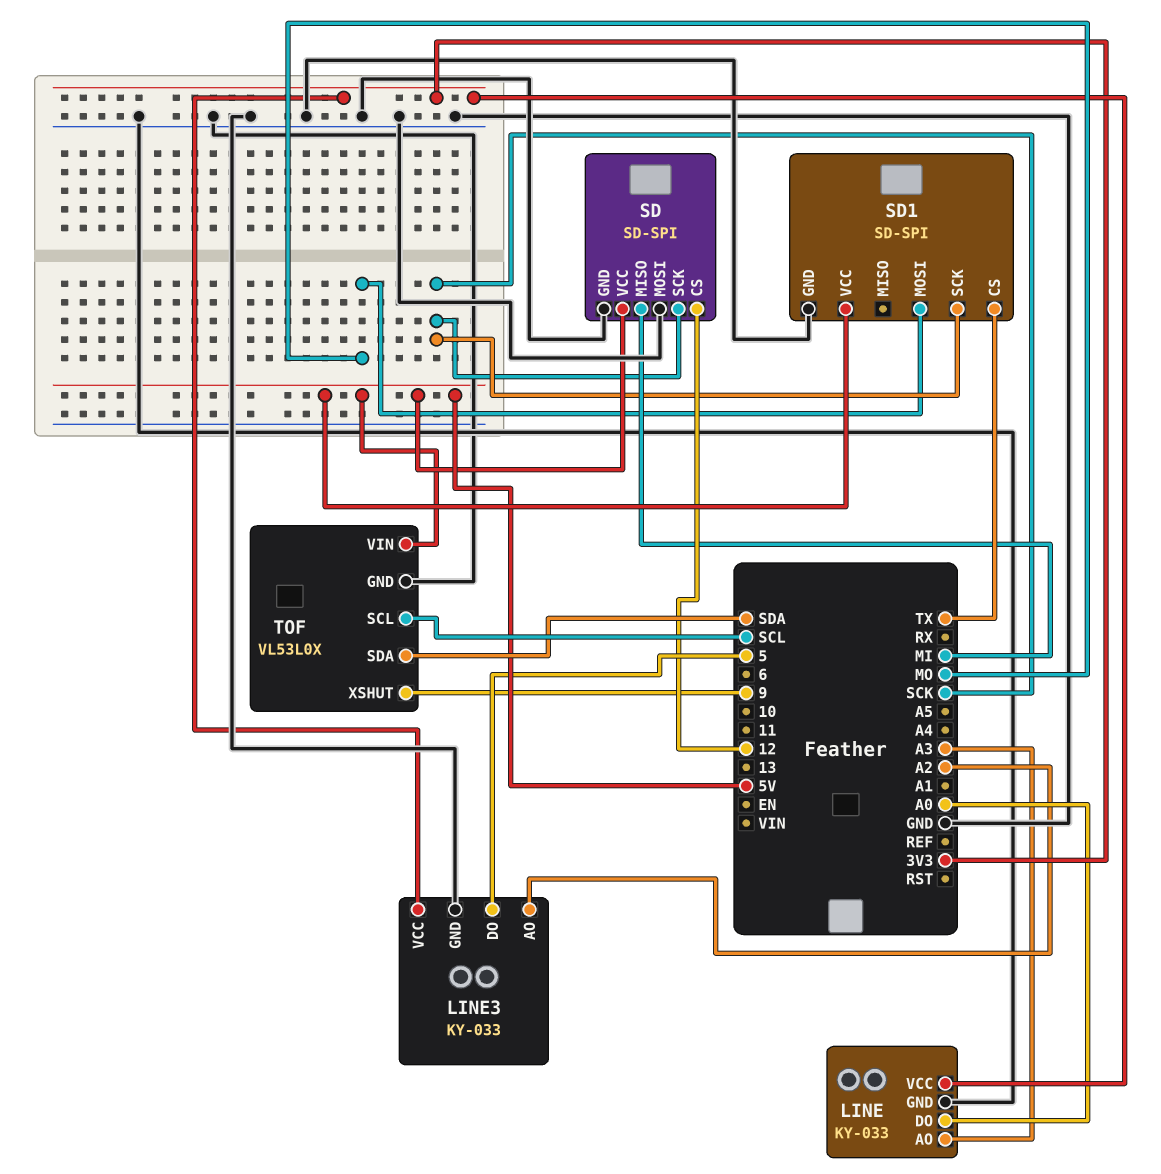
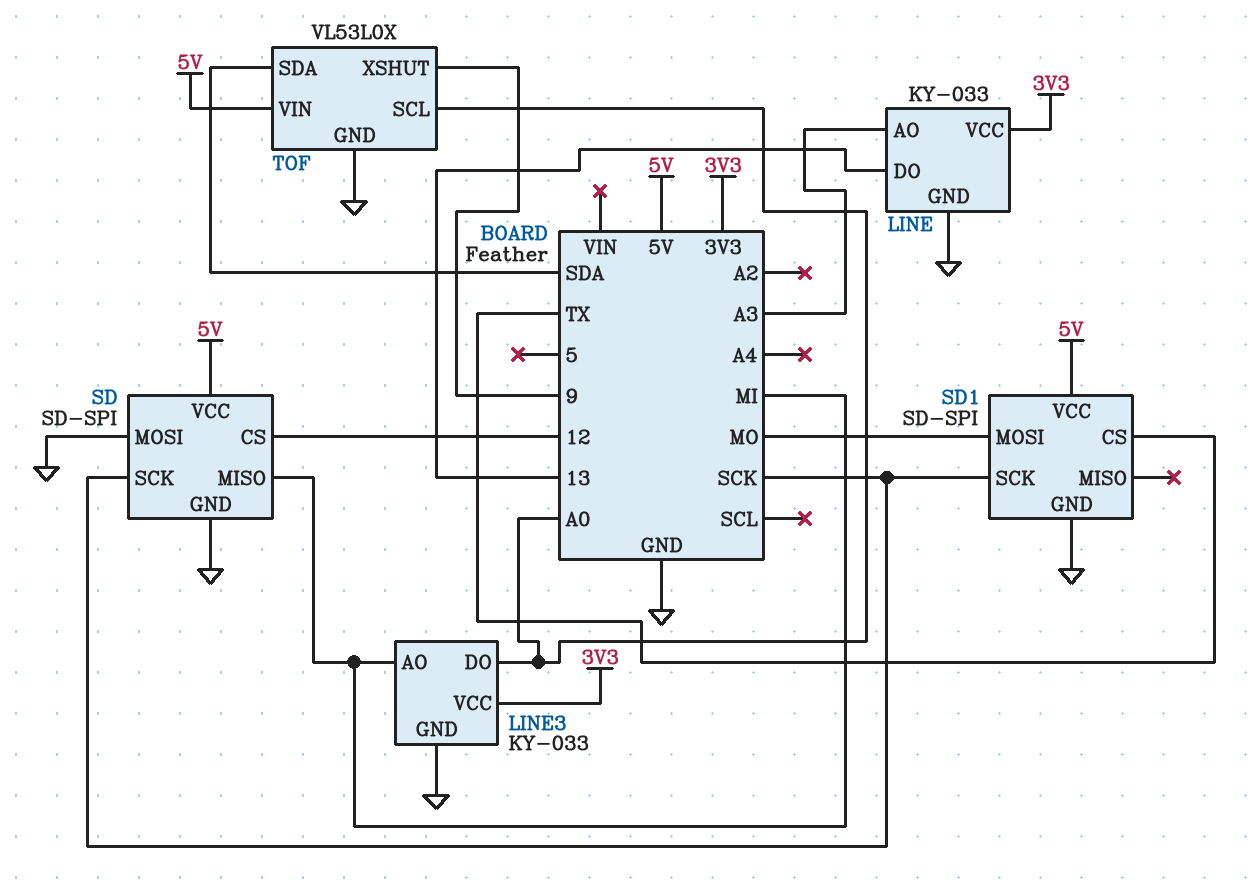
LINE pin DO: A0 -> 13
LINE3 pin AO: A2 -> MI
LINE3 pin DO: 5 -> A0
TOF pin SCL: SCL -> A0

